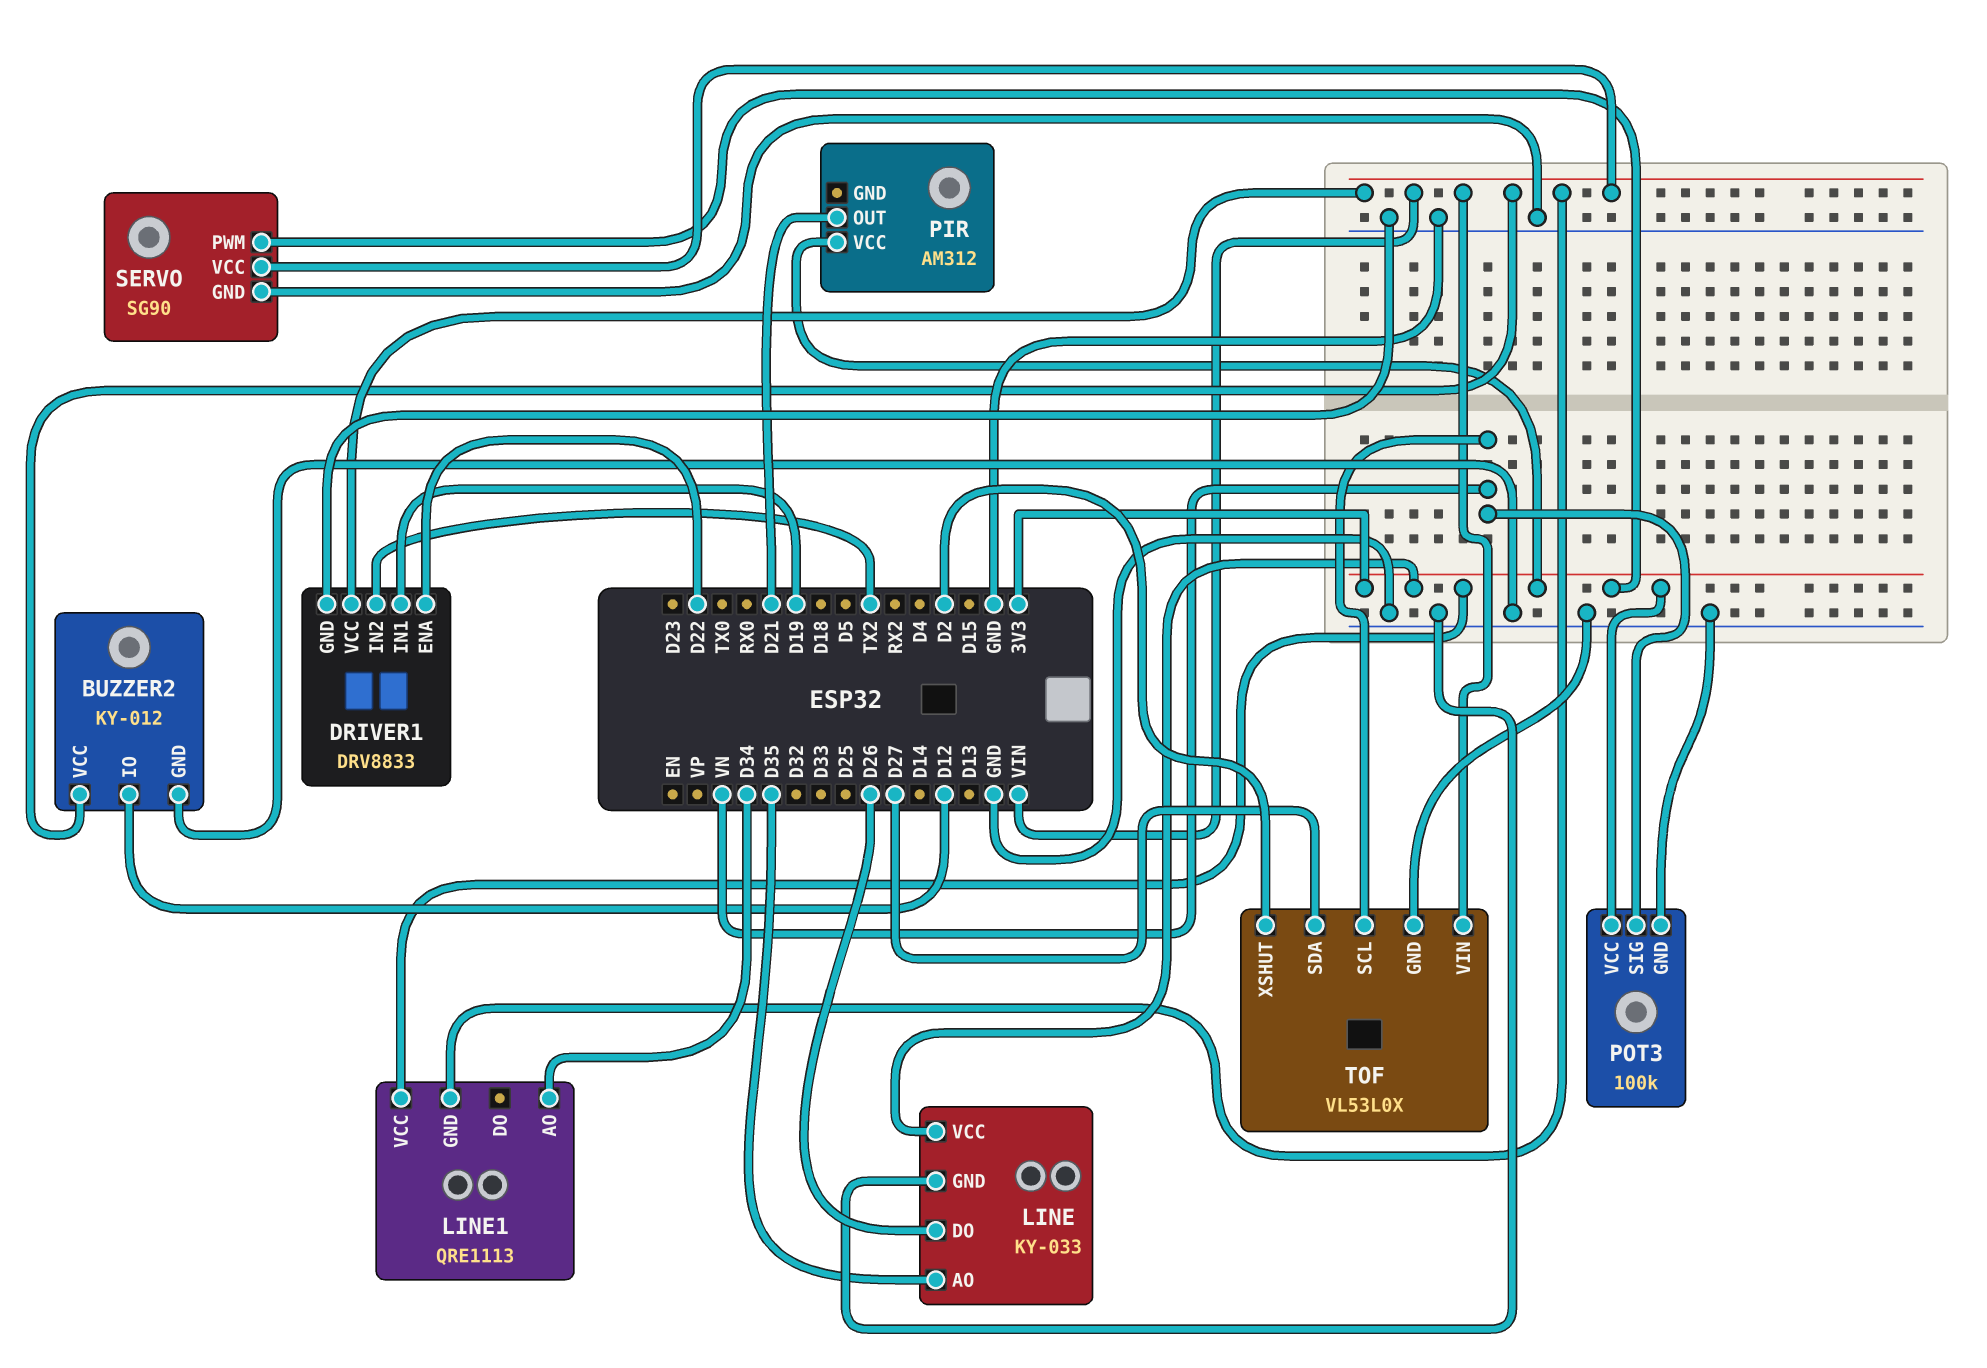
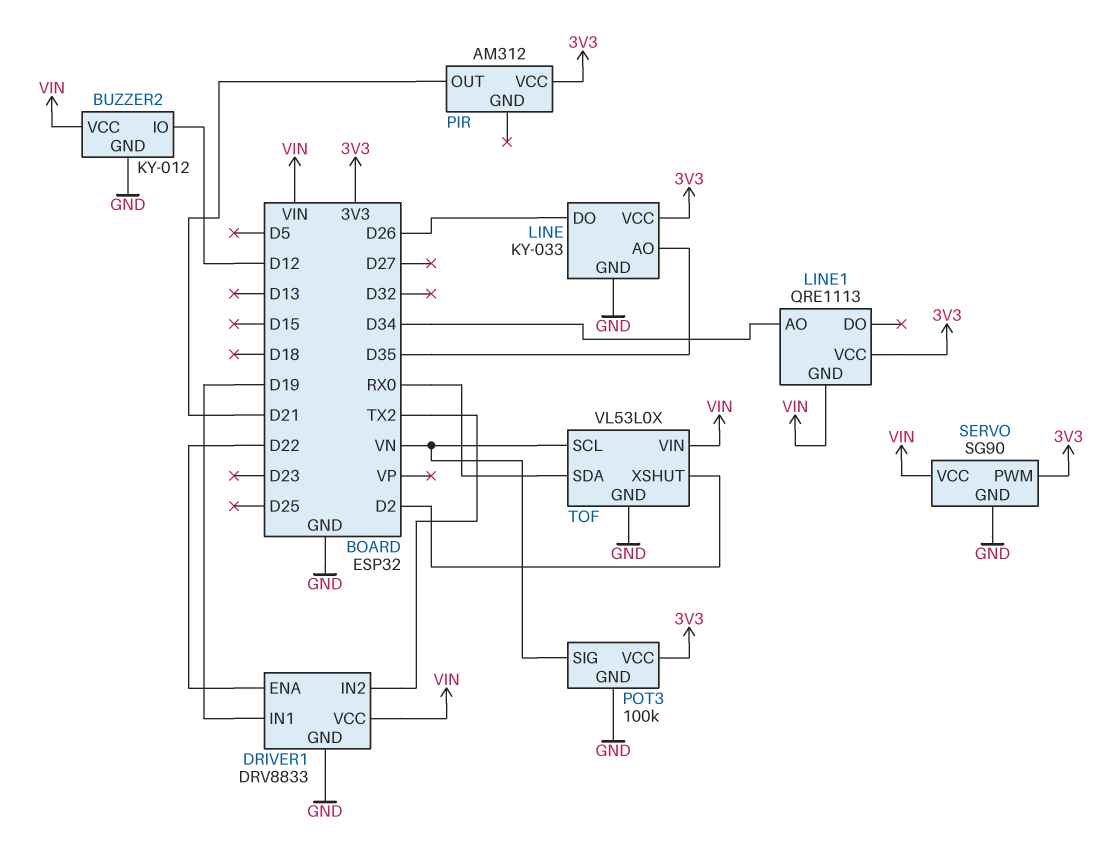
TOF pin SDA: D27 -> RX0

